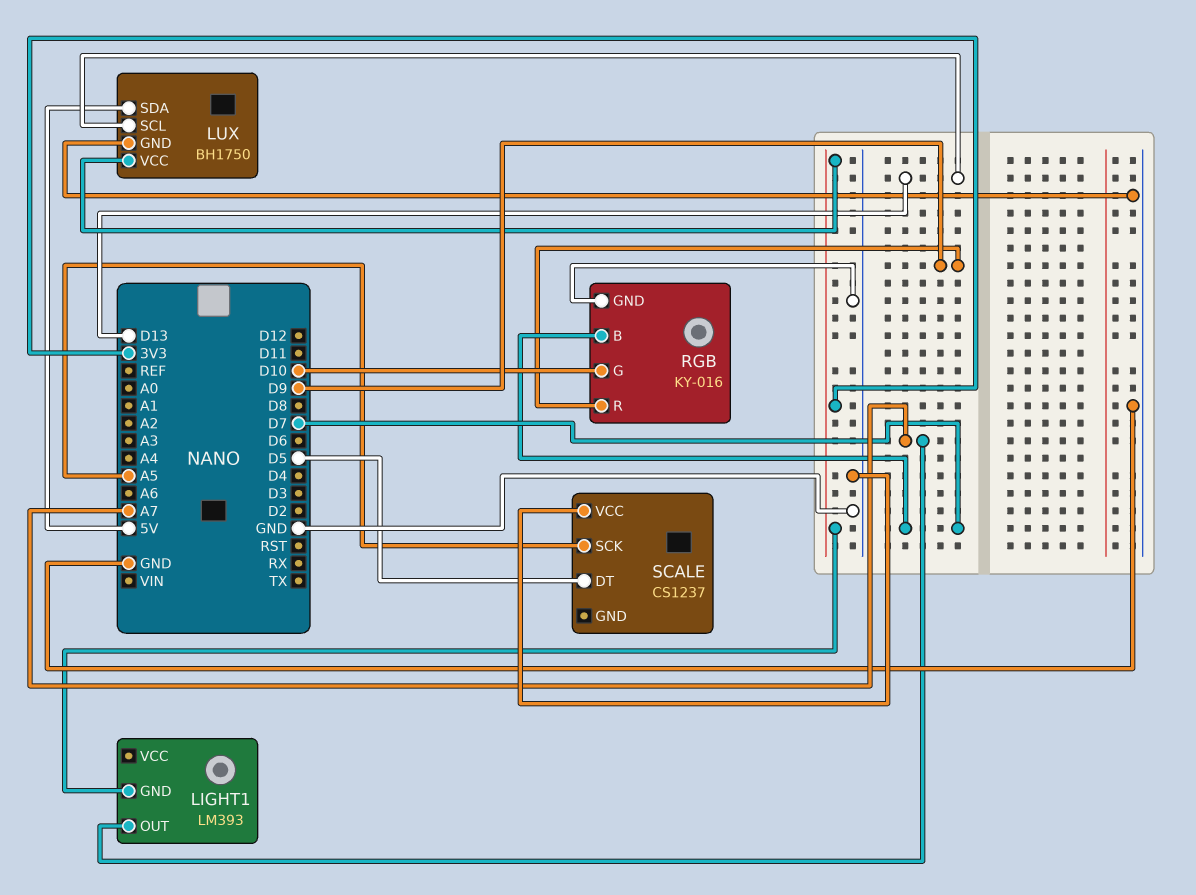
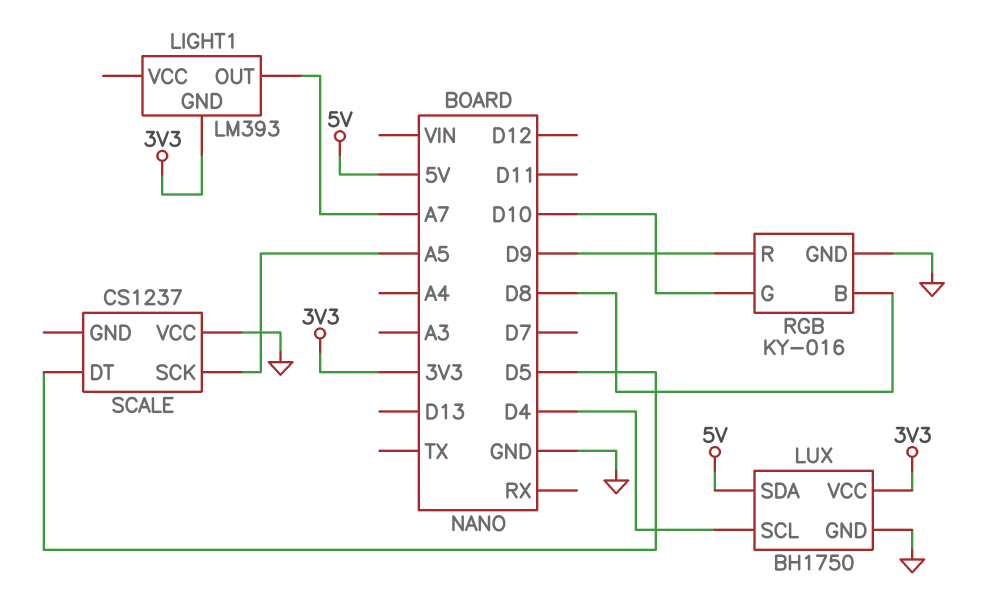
LUX pin SCL: D13 -> D4
RGB pin B: D7 -> D8

